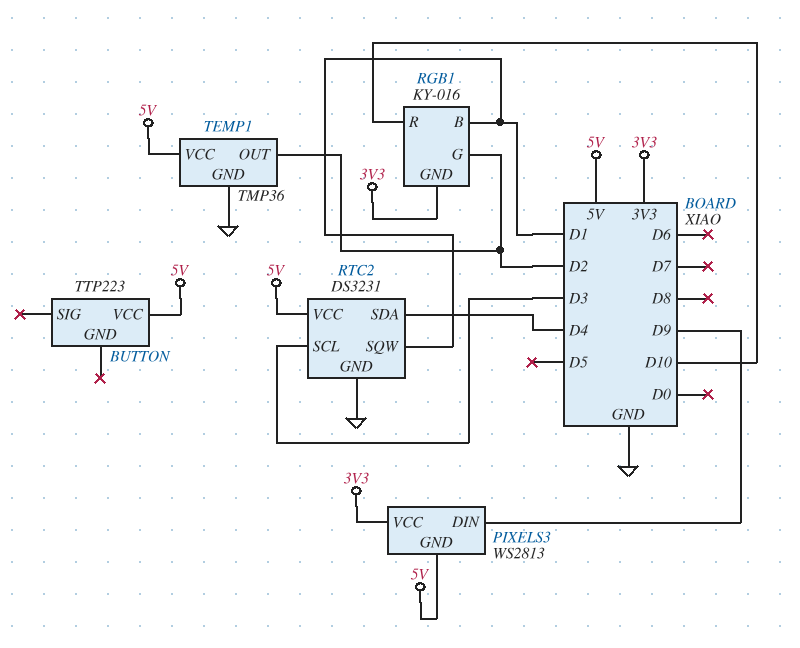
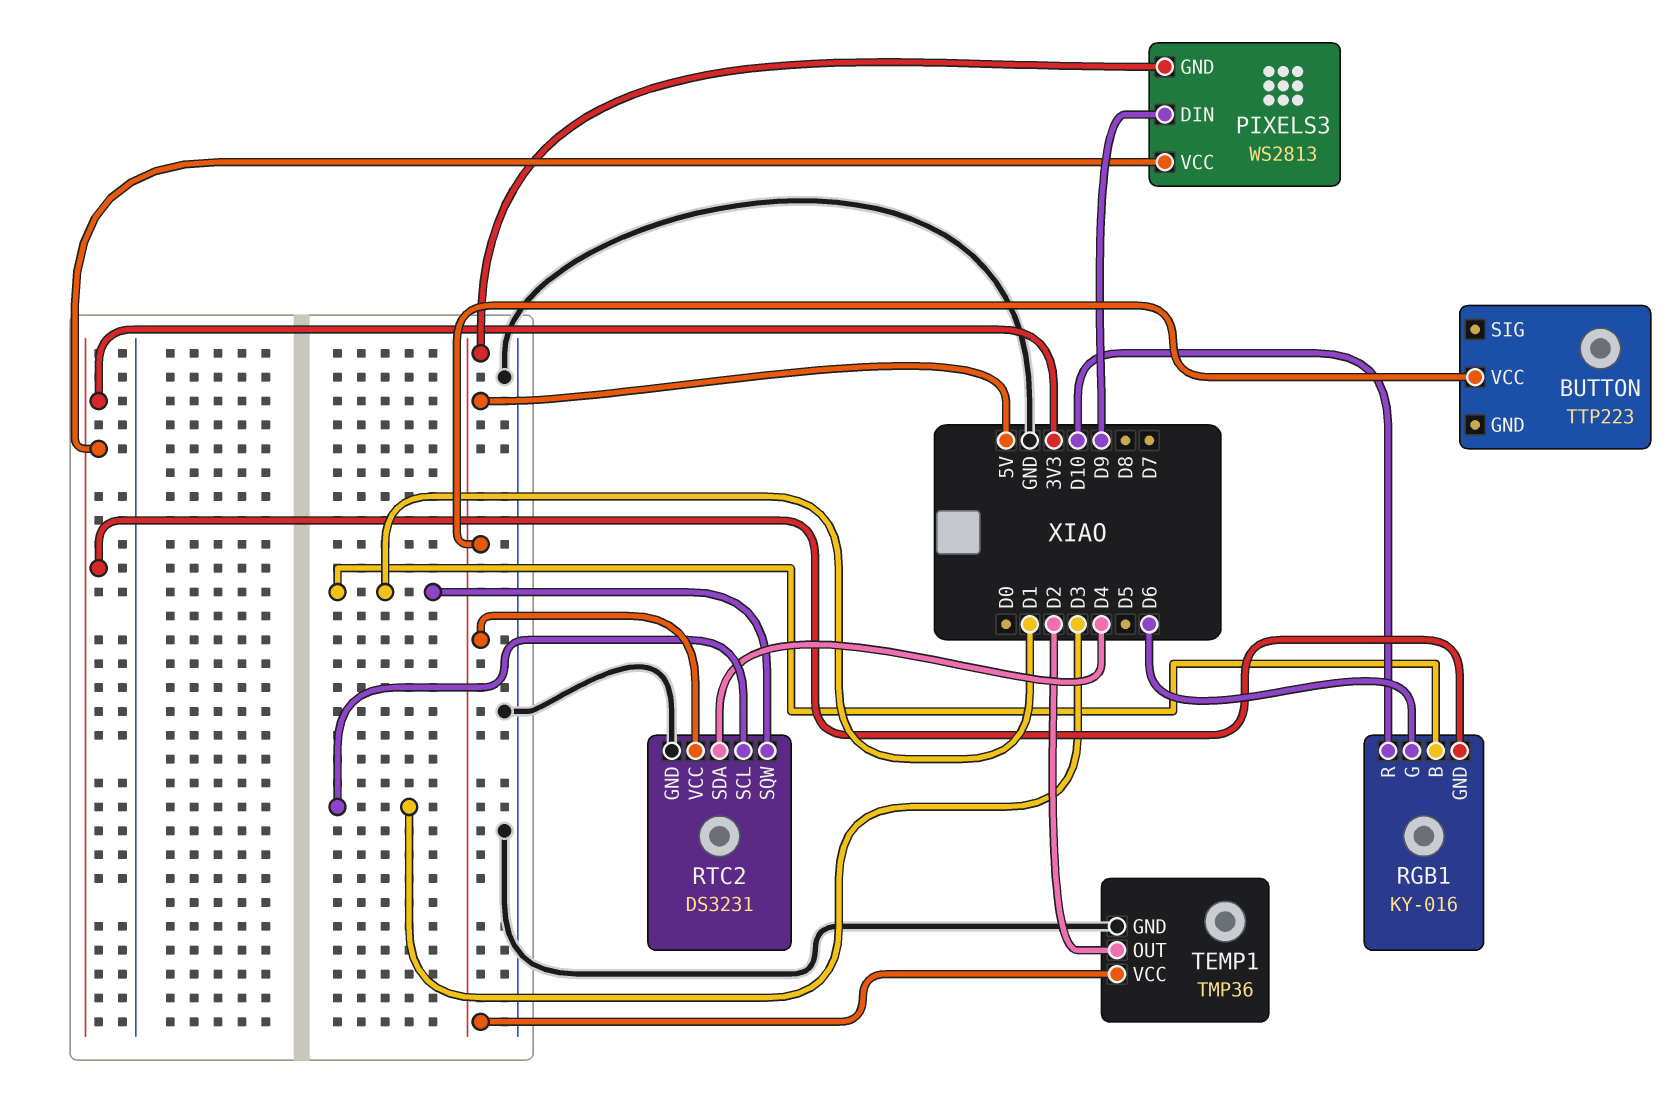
RGB1 pin G: D2 -> D6

